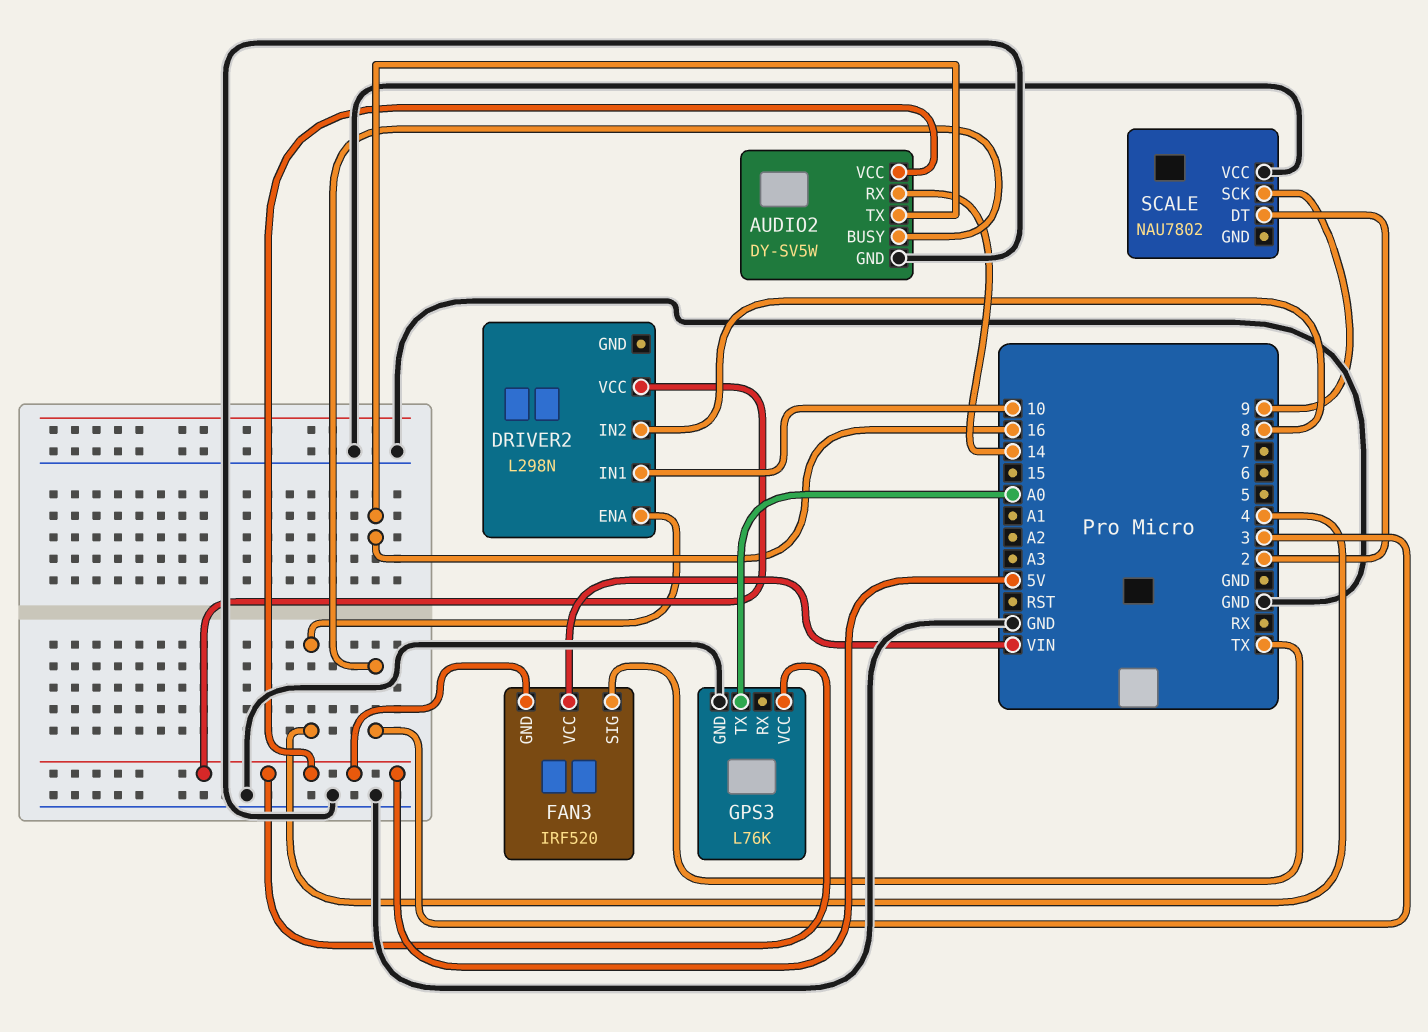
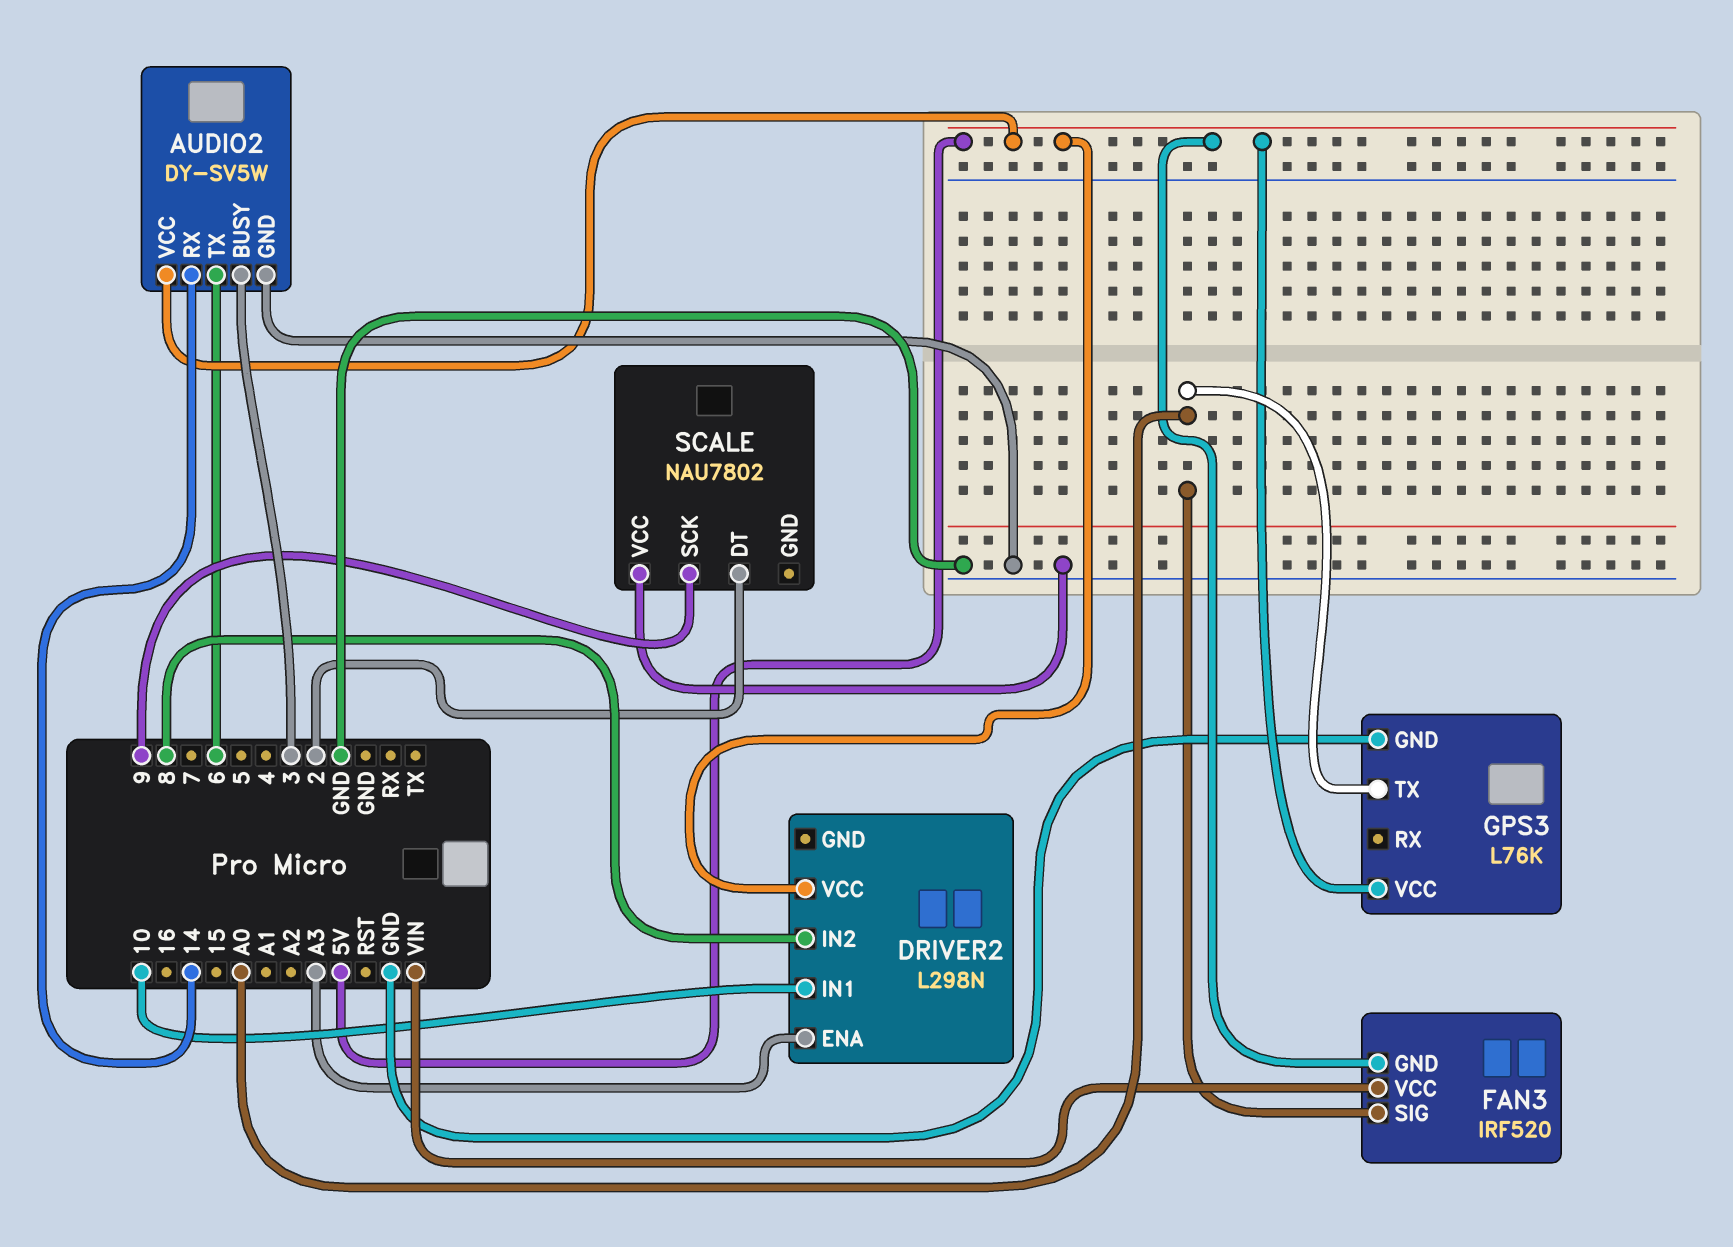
AUDIO2 pin TX: 16 -> 6
DRIVER2 pin ENA: 4 -> A3
FAN3 pin SIG: TX -> A0

